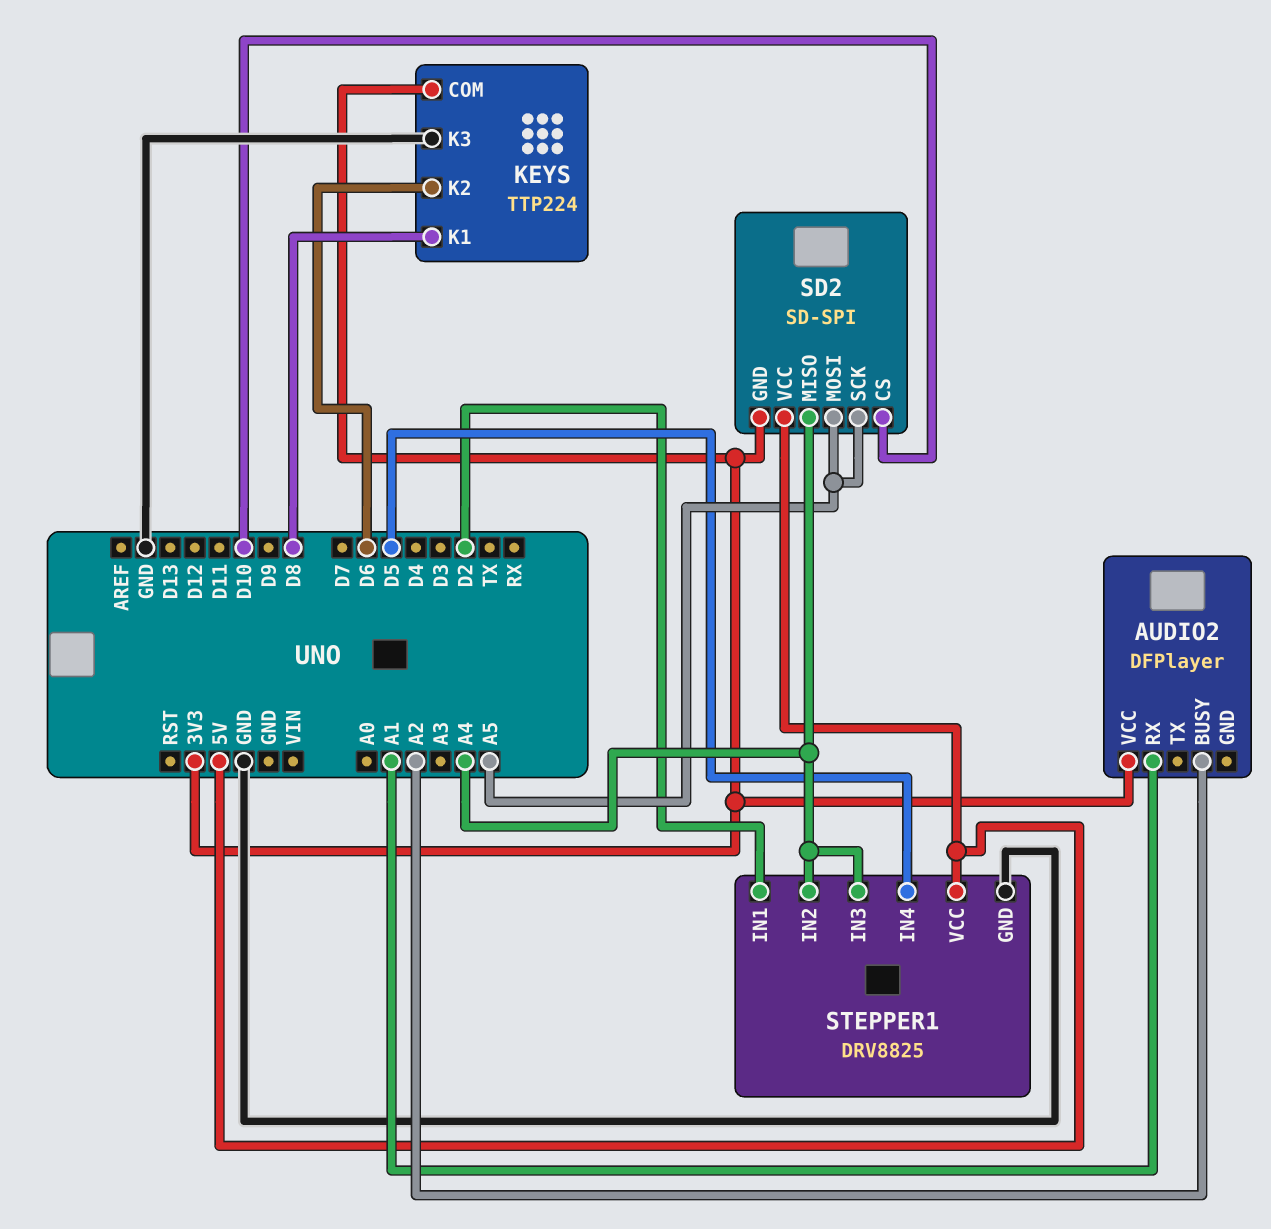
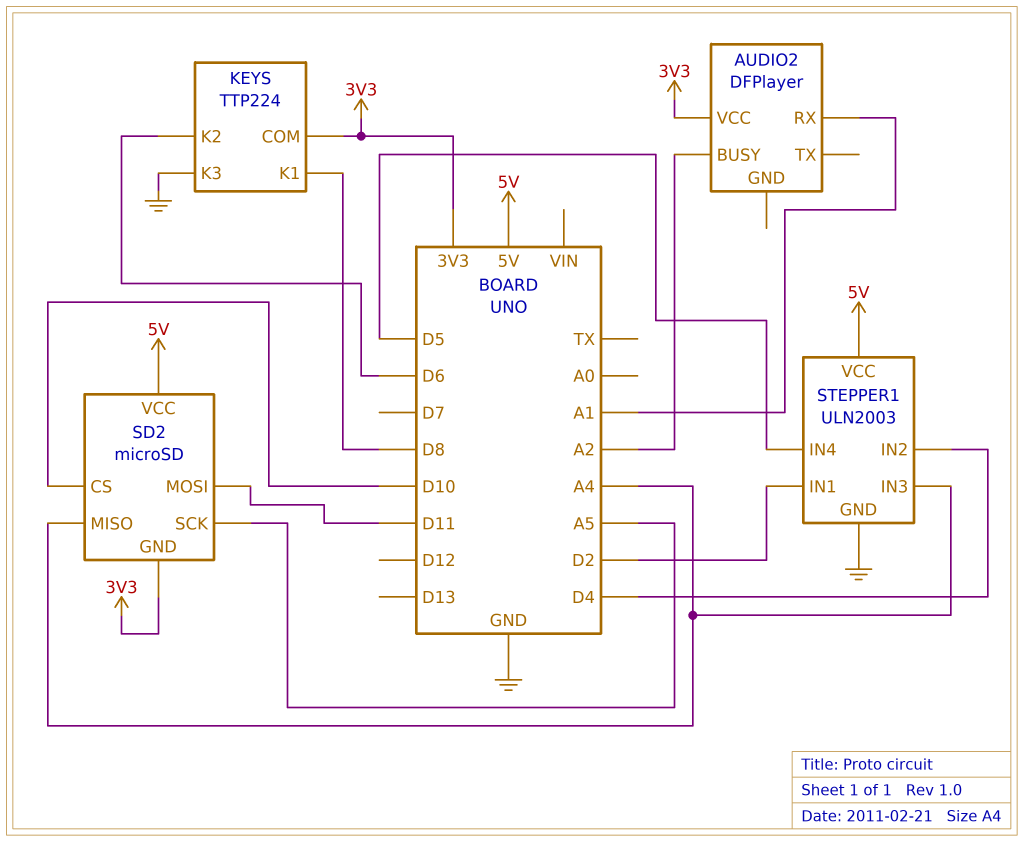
SD2: SD-SPI -> microSD
SD2 pin MOSI: A5 -> D11
STEPPER1: DRV8825 -> ULN2003
STEPPER1 pin IN2: A4 -> D4

